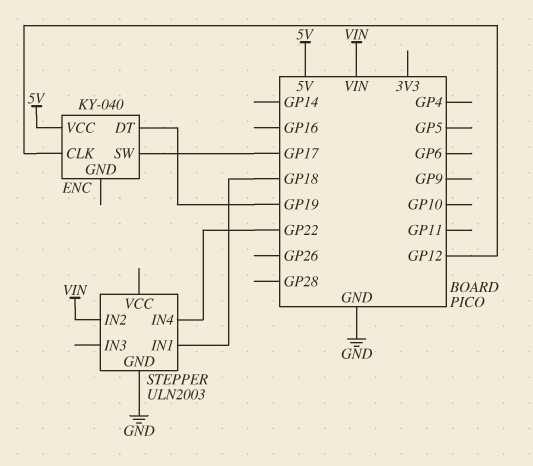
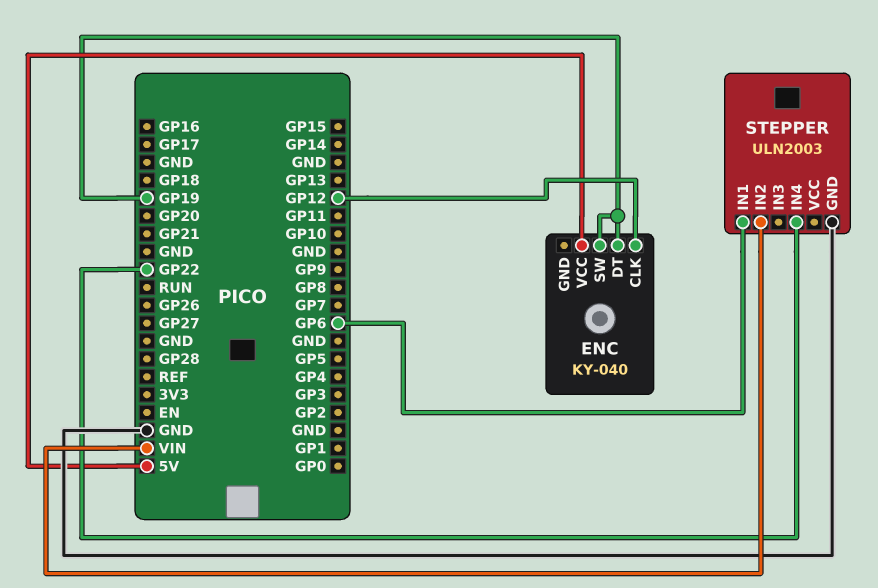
ENC pin SW: GP17 -> GP19
STEPPER pin IN1: GP18 -> GP6

